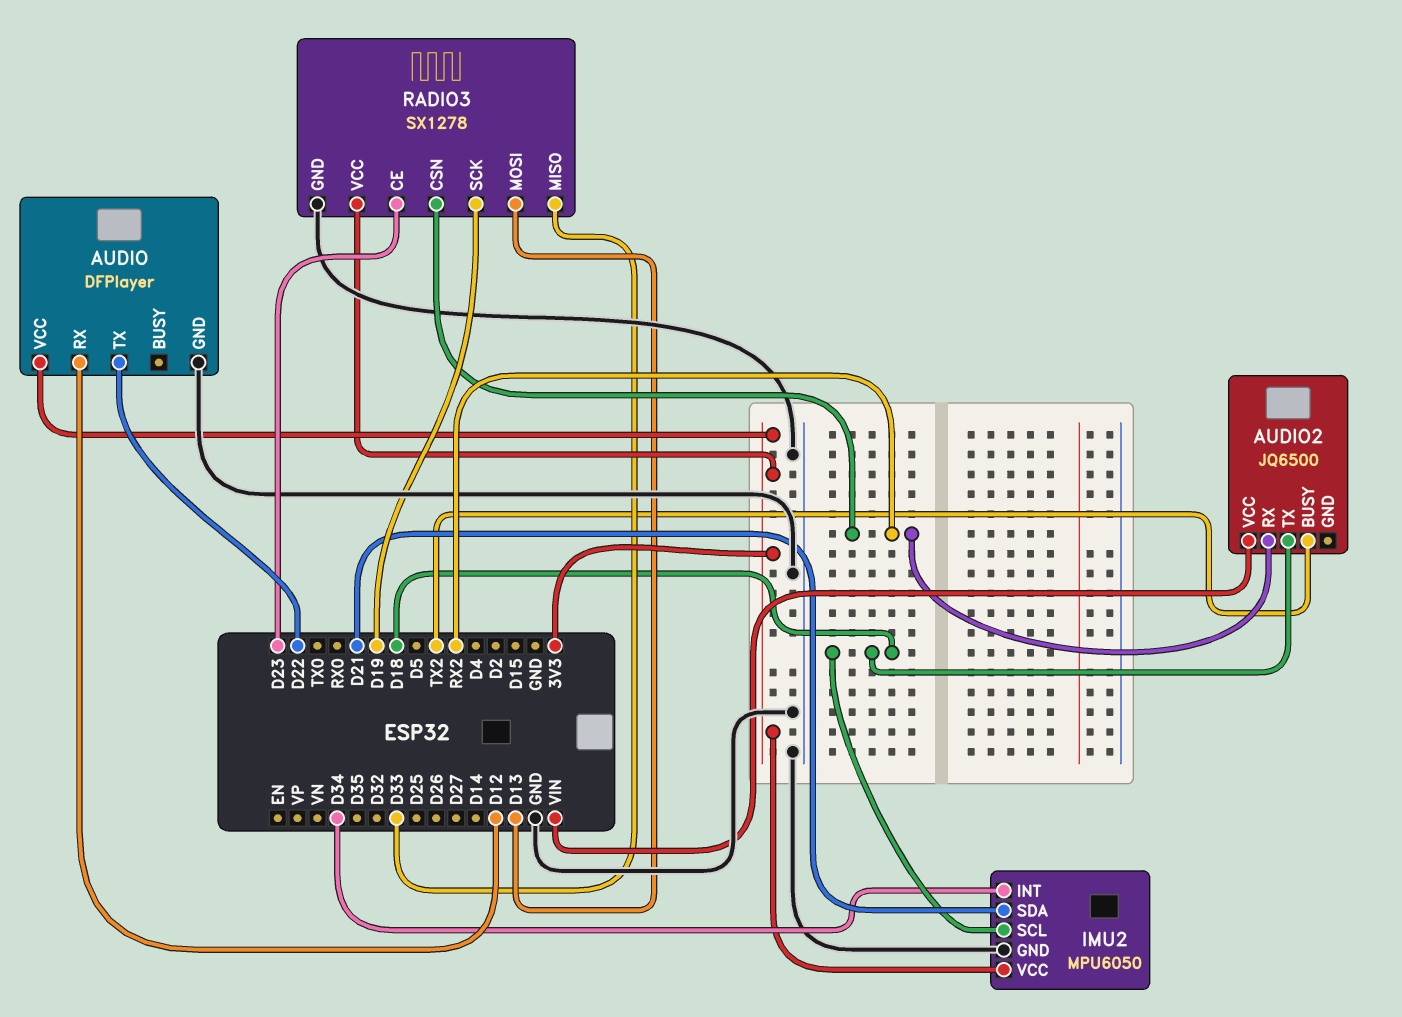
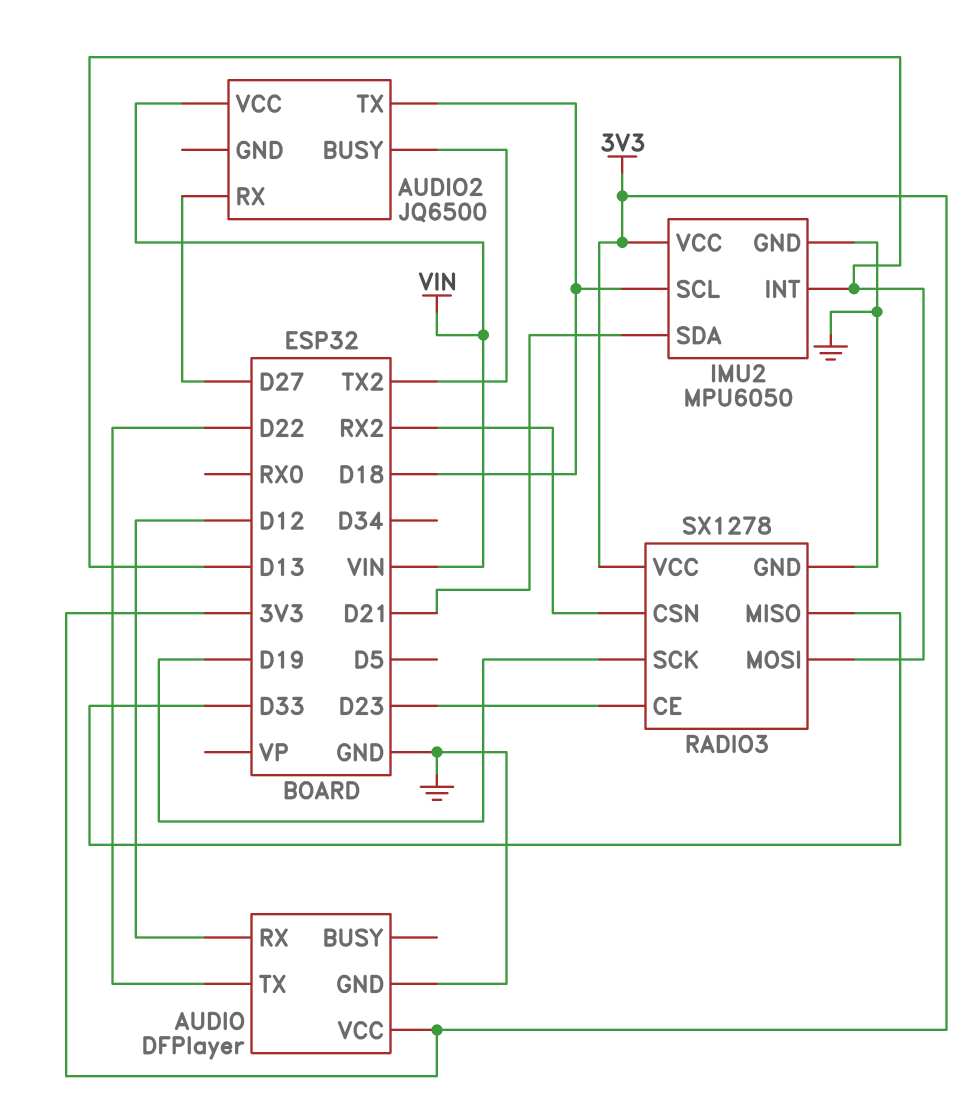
AUDIO2 pin RX: RX2 -> D27
IMU2 pin INT: D34 -> D13

